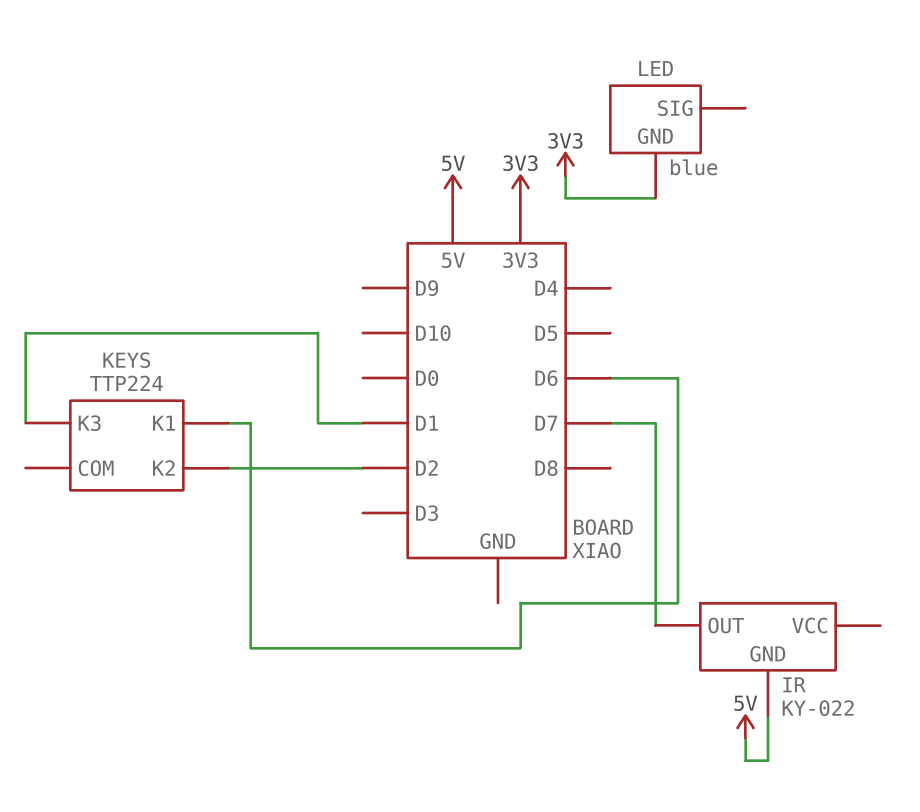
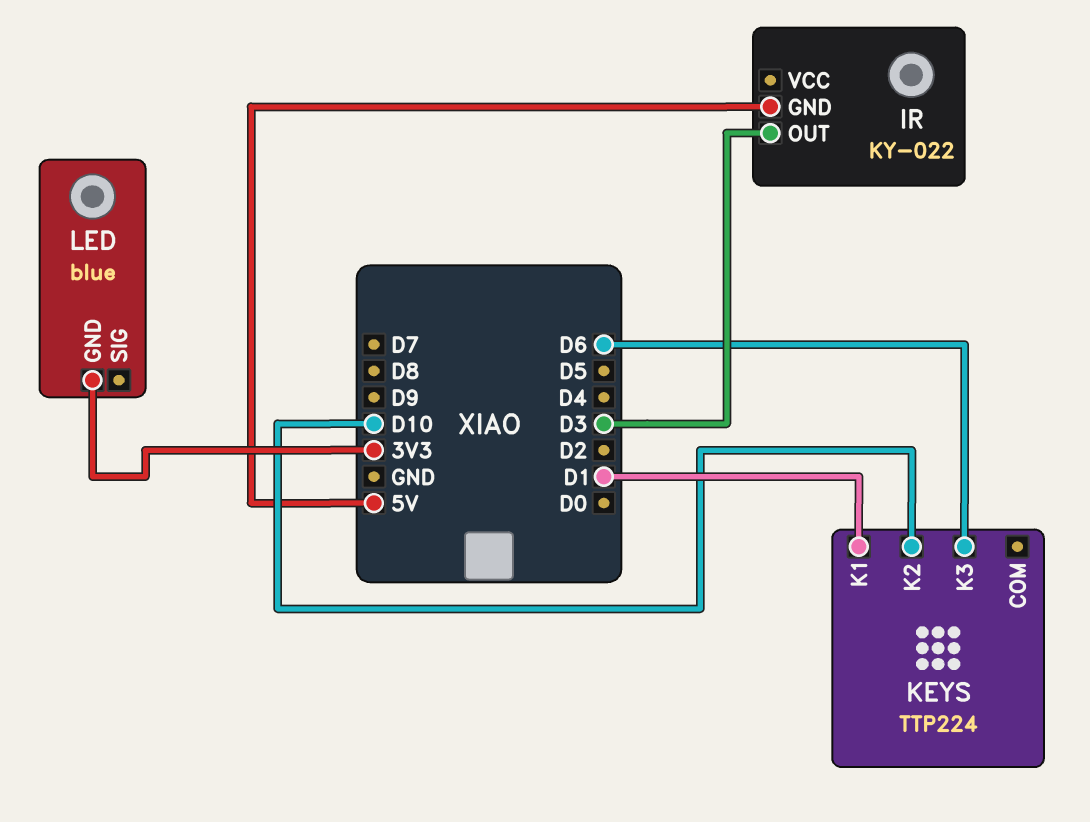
IR pin OUT: D7 -> D3
KEYS pin K1: D6 -> D1
KEYS pin K2: D2 -> D10
KEYS pin K3: D1 -> D6

